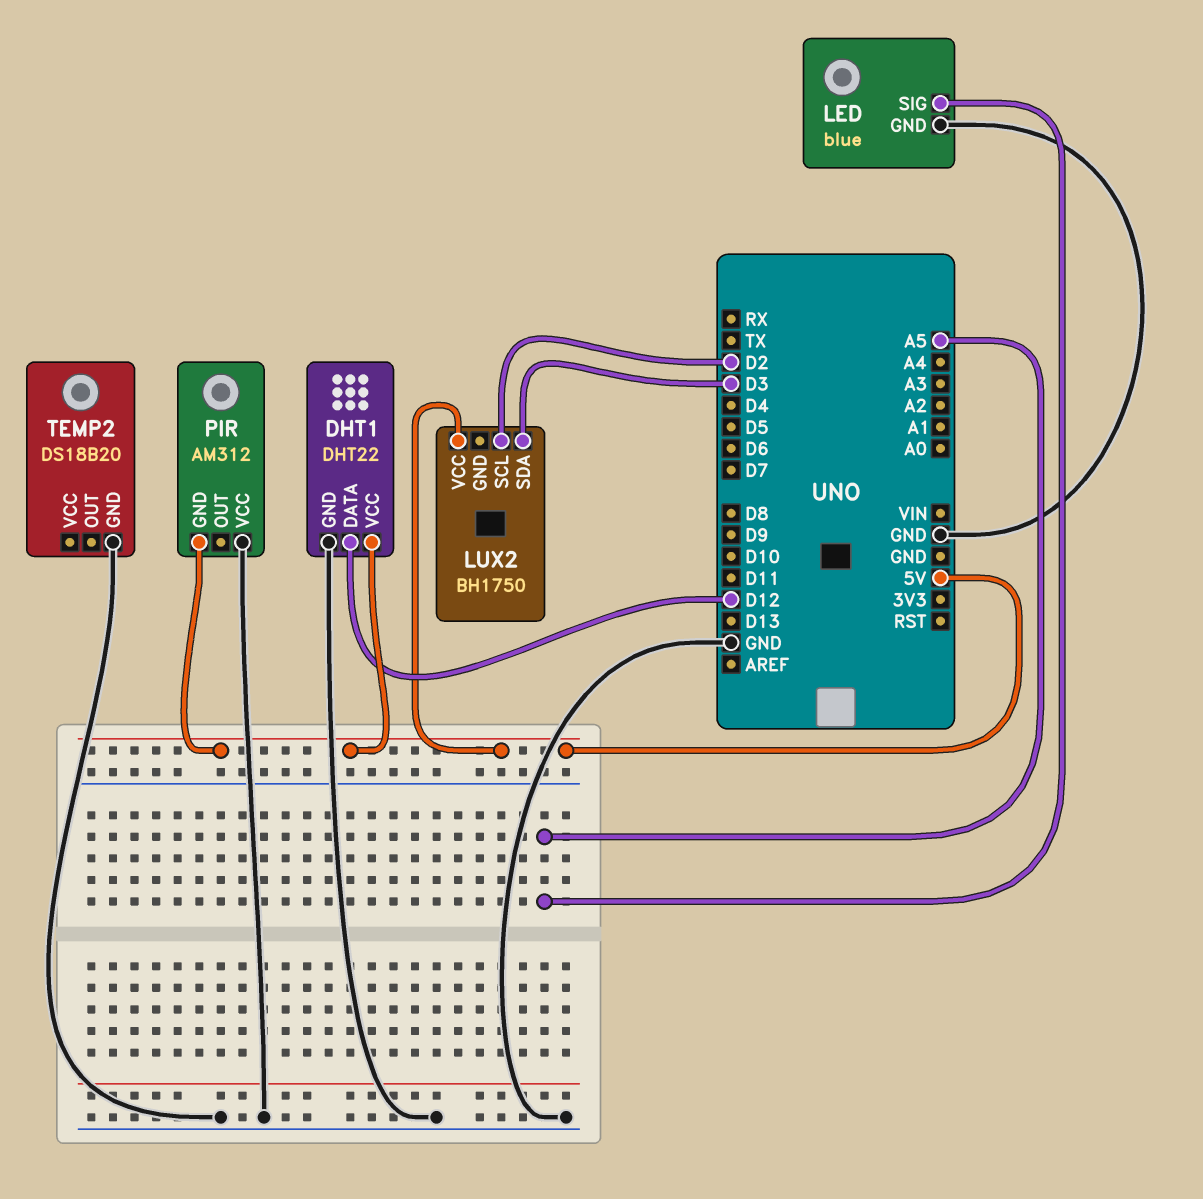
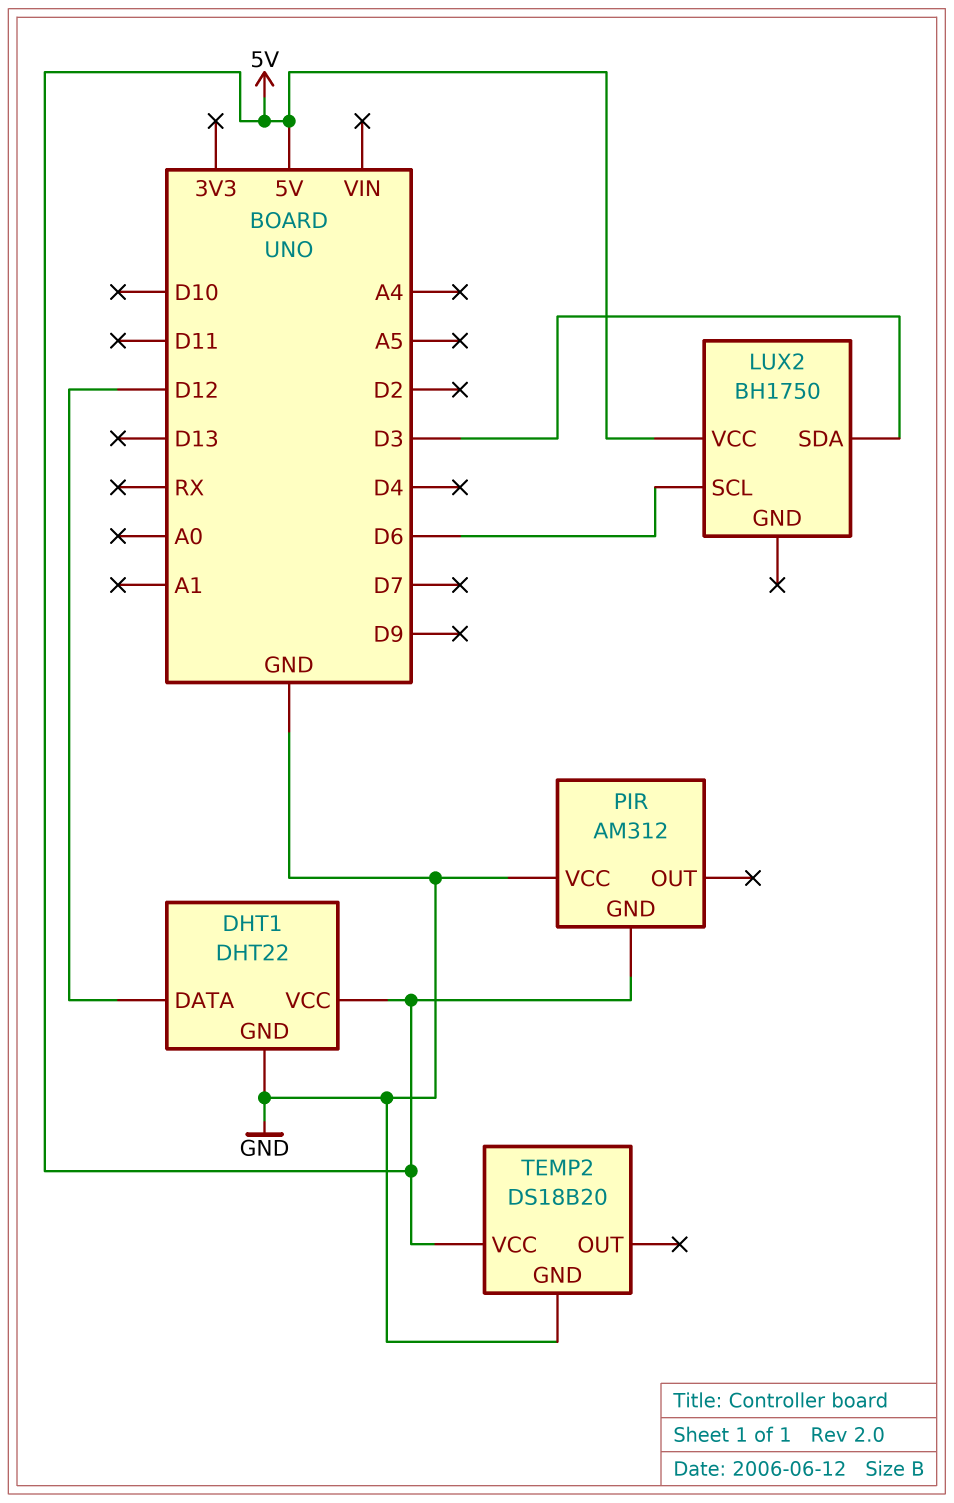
LED: blue -> none
LED pin GND: GND -> none
LED pin SIG: A5 -> none
LUX2 pin SCL: D2 -> D6
TEMP2 pin VCC: none -> 5V

